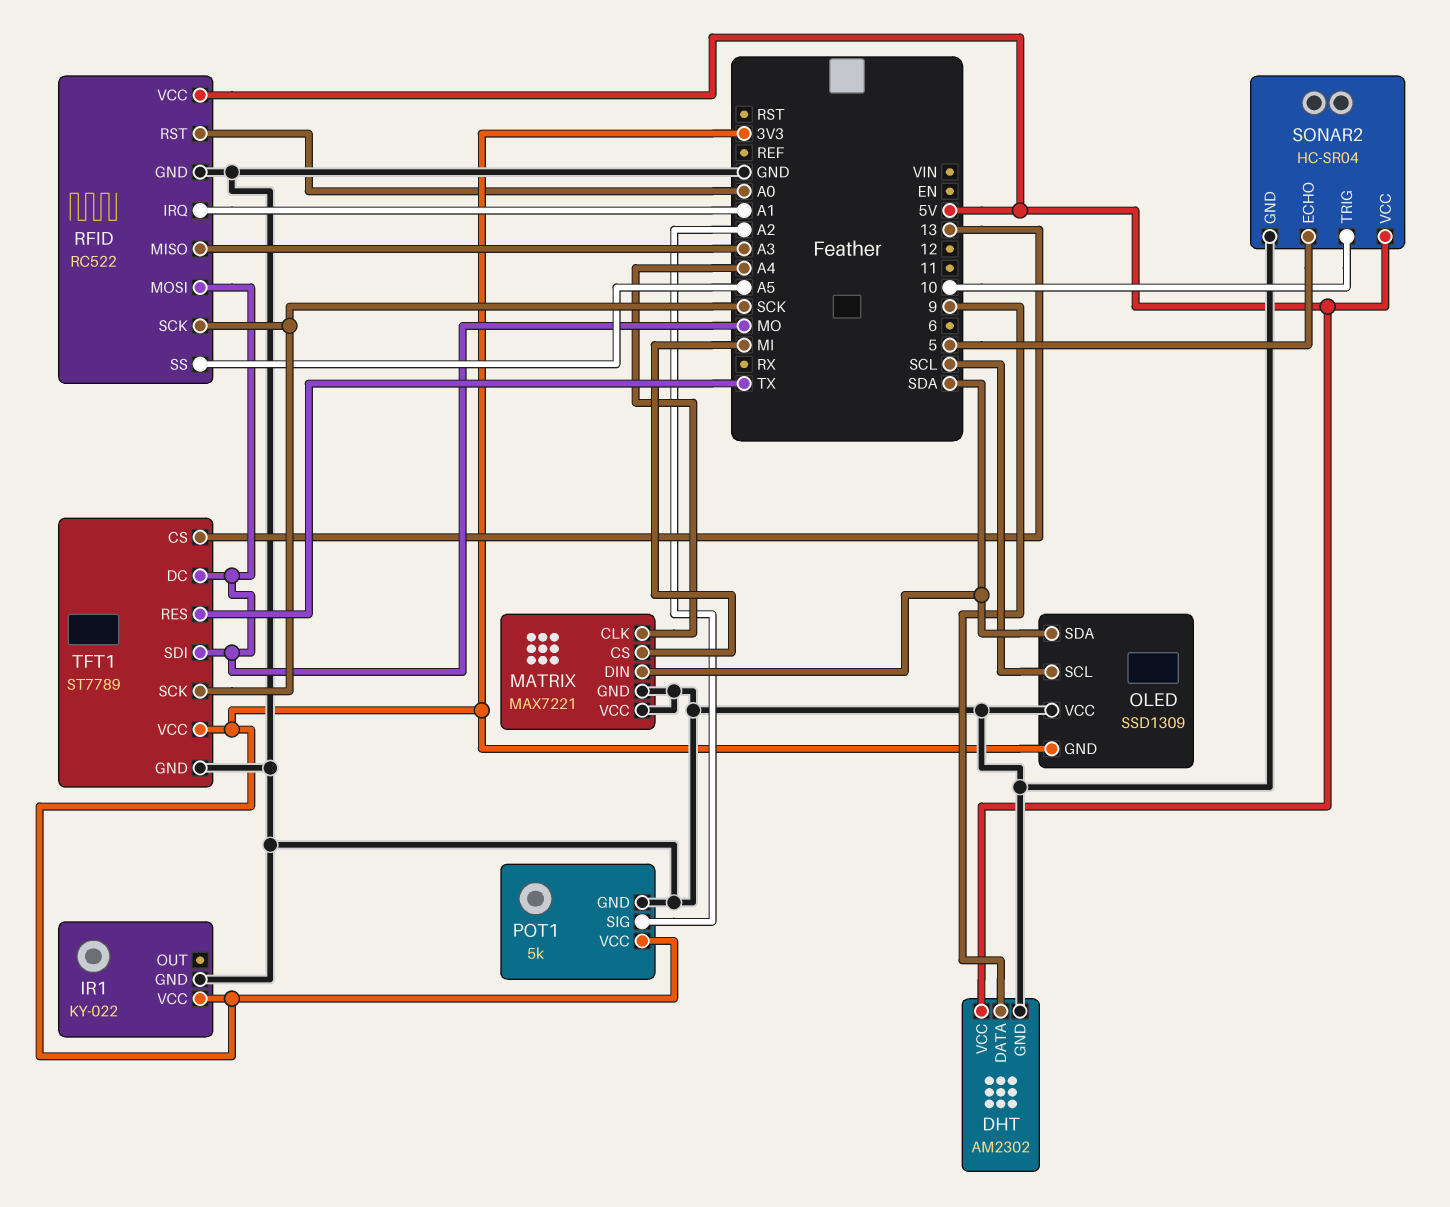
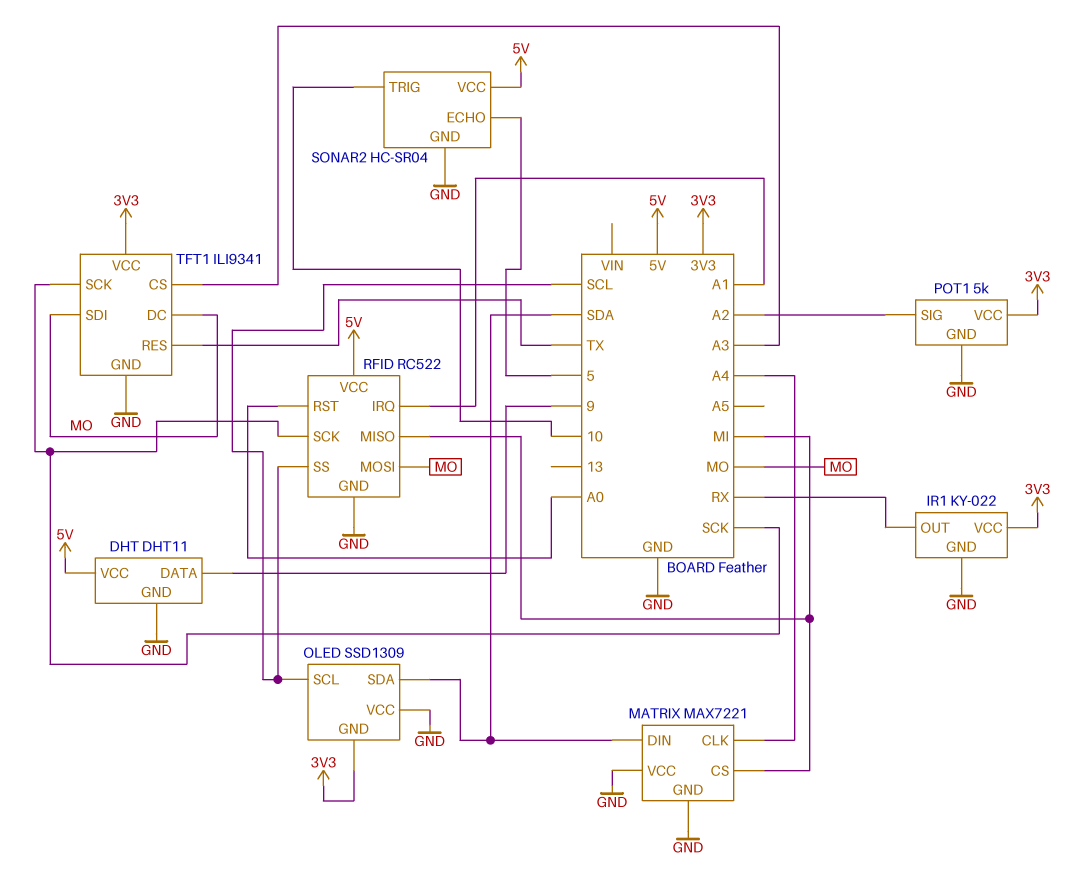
DHT: AM2302 -> DHT11
IR1 pin OUT: none -> RX
RFID pin MISO: A3 -> MI
RFID pin SS: A5 -> SCL
TFT1: ST7789 -> ILI9341
TFT1 pin CS: 13 -> A3

